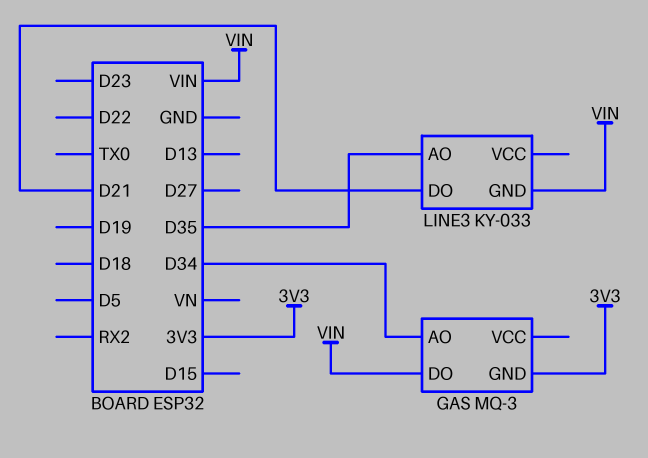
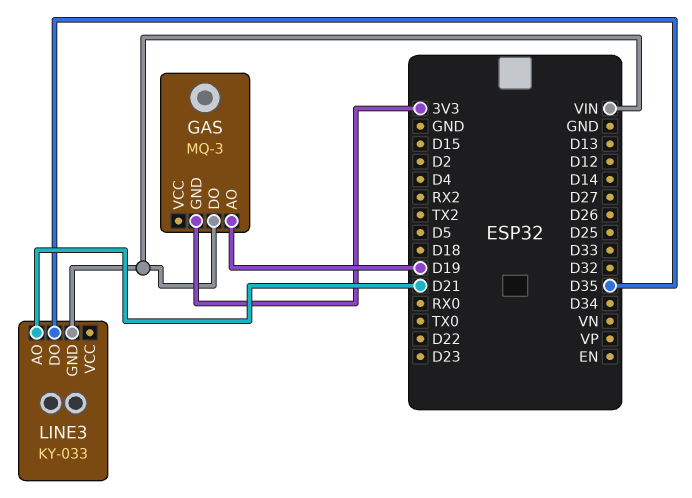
GAS pin AO: D34 -> D19
LINE3 pin AO: D35 -> D21
LINE3 pin DO: D21 -> D35

